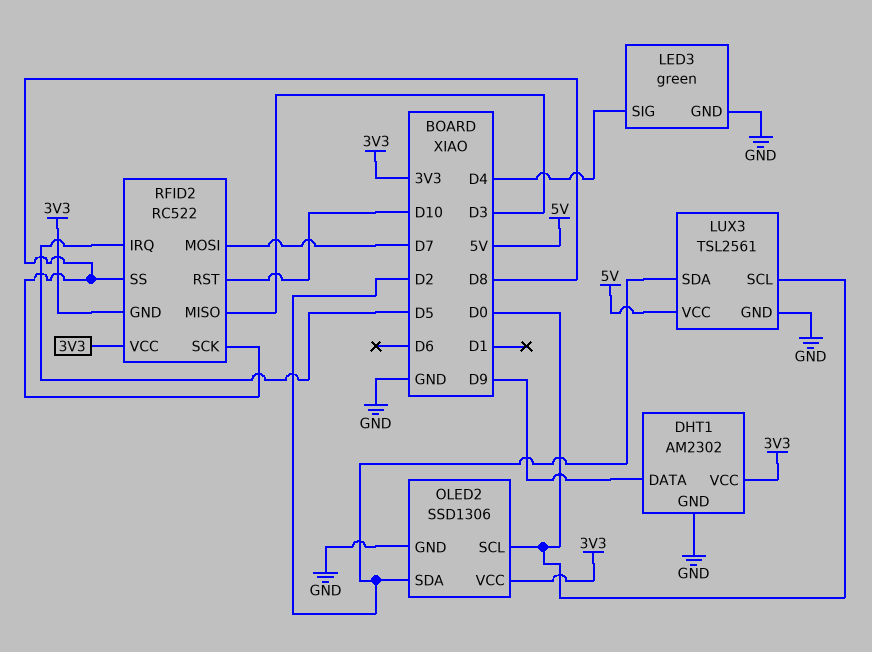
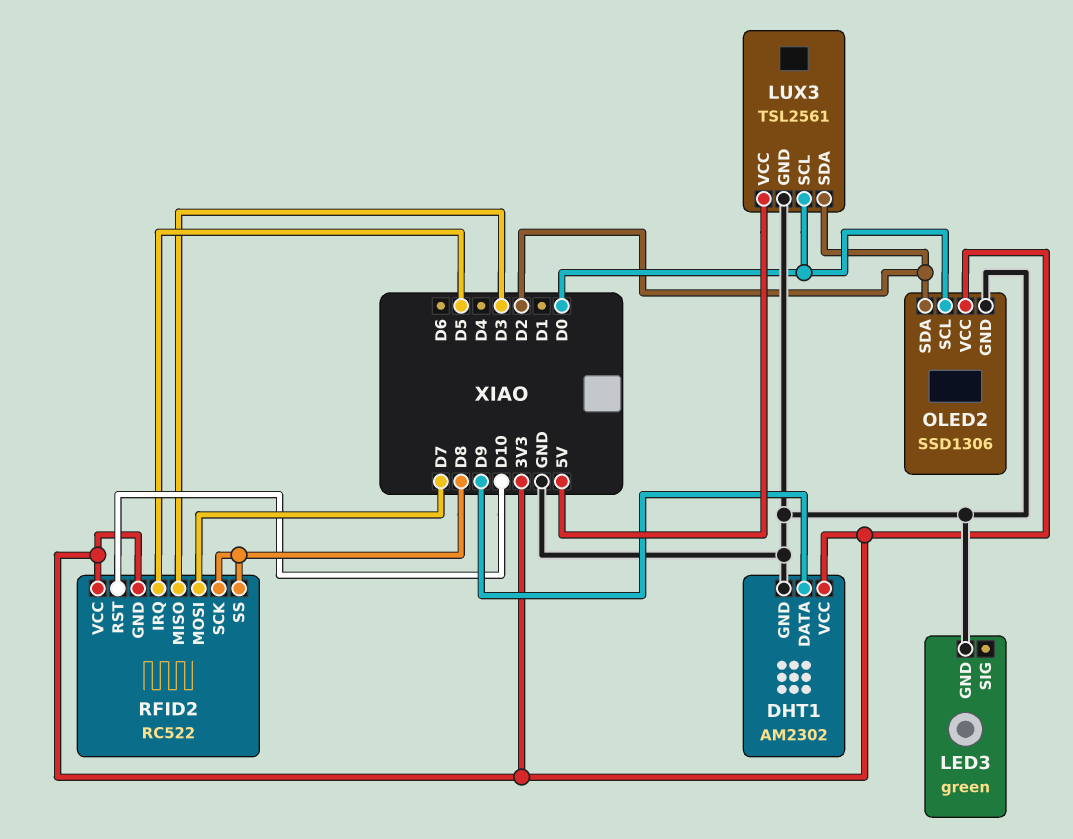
LED3 pin SIG: D4 -> none

